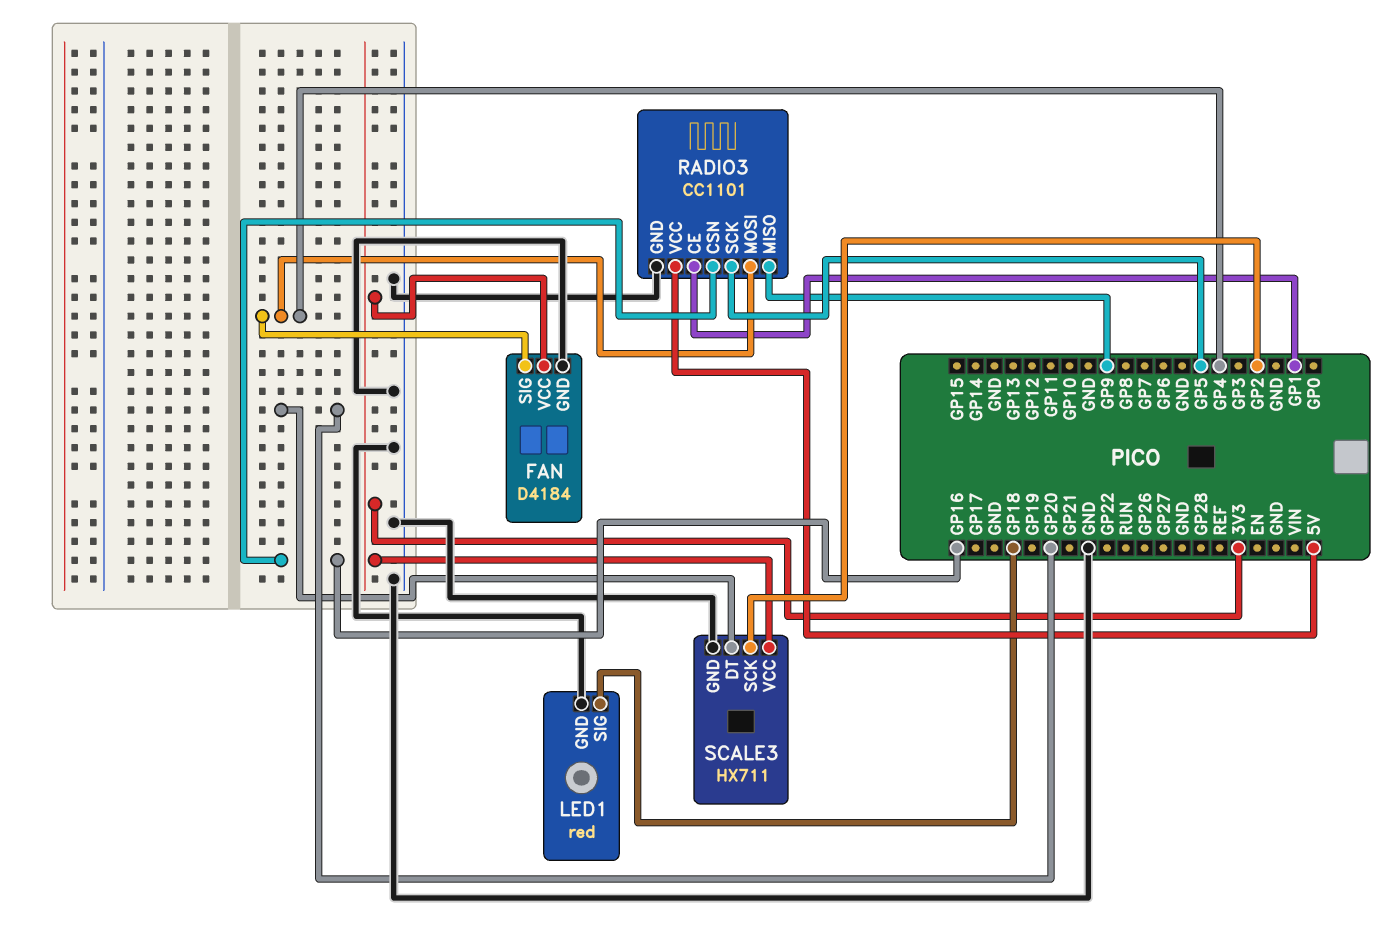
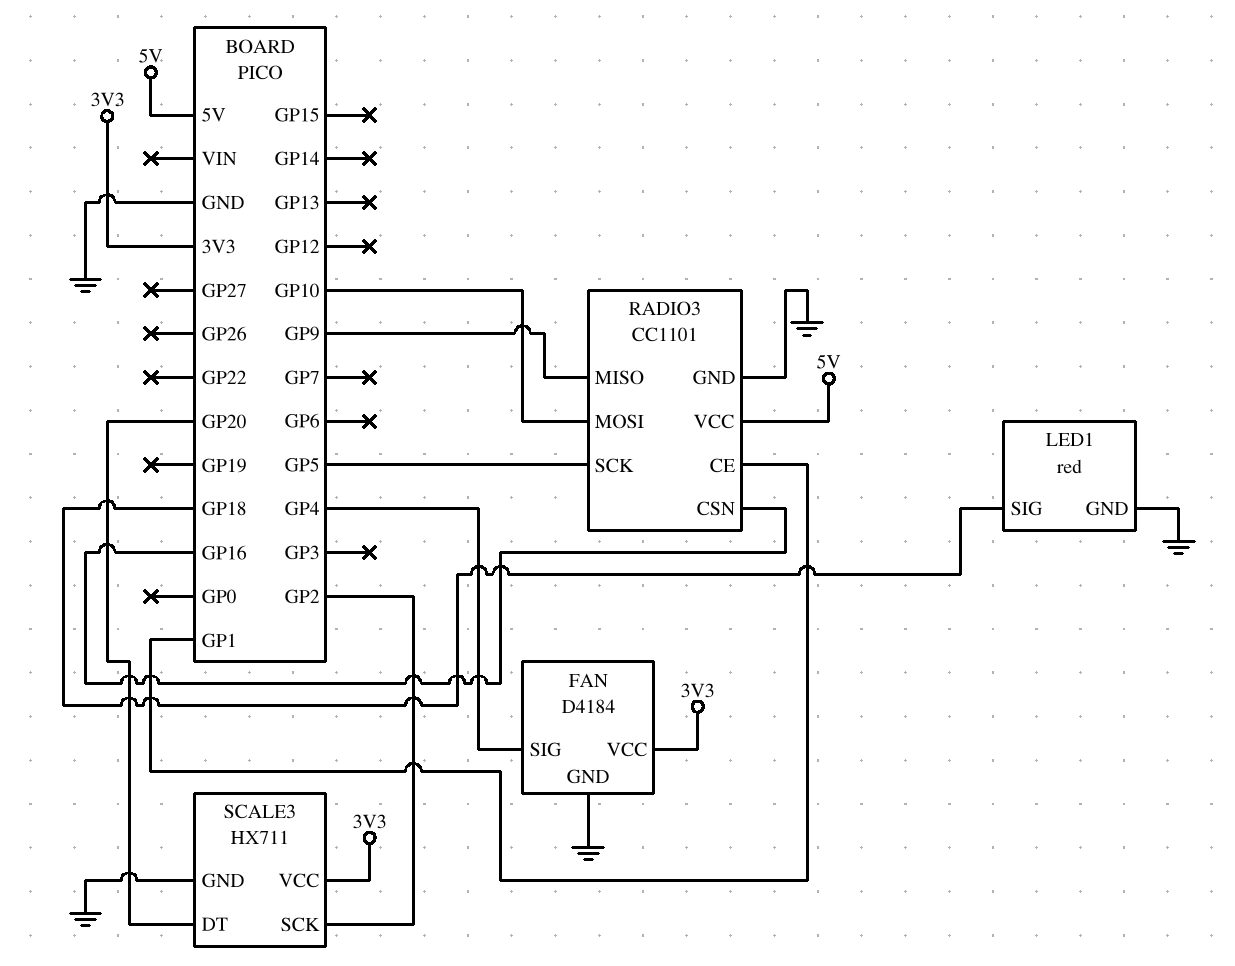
RADIO3 pin MOSI: GP4 -> GP10

